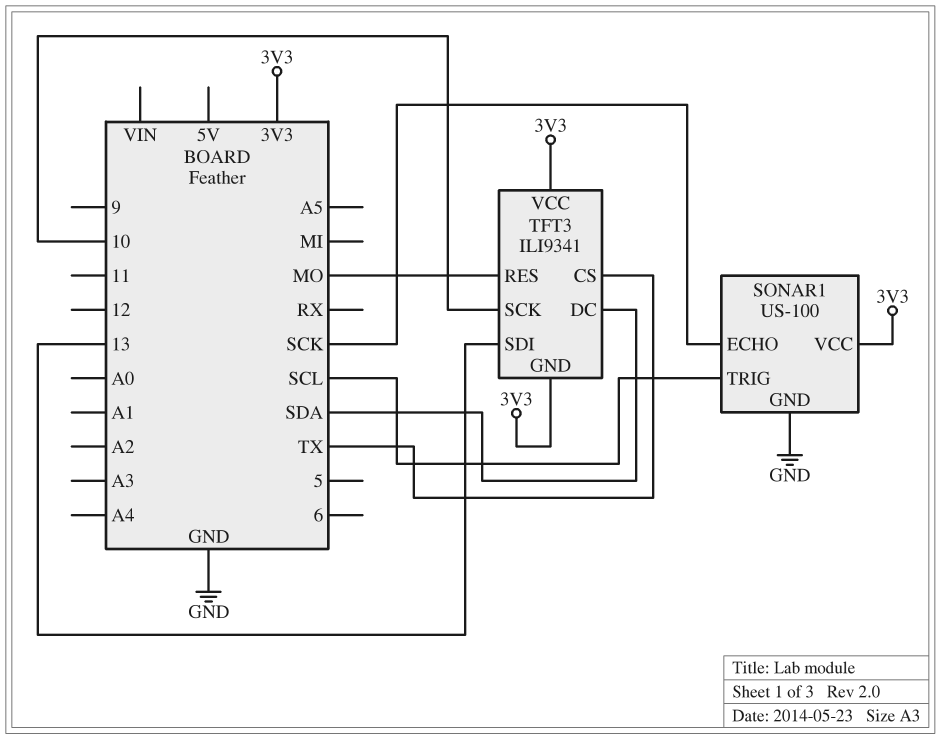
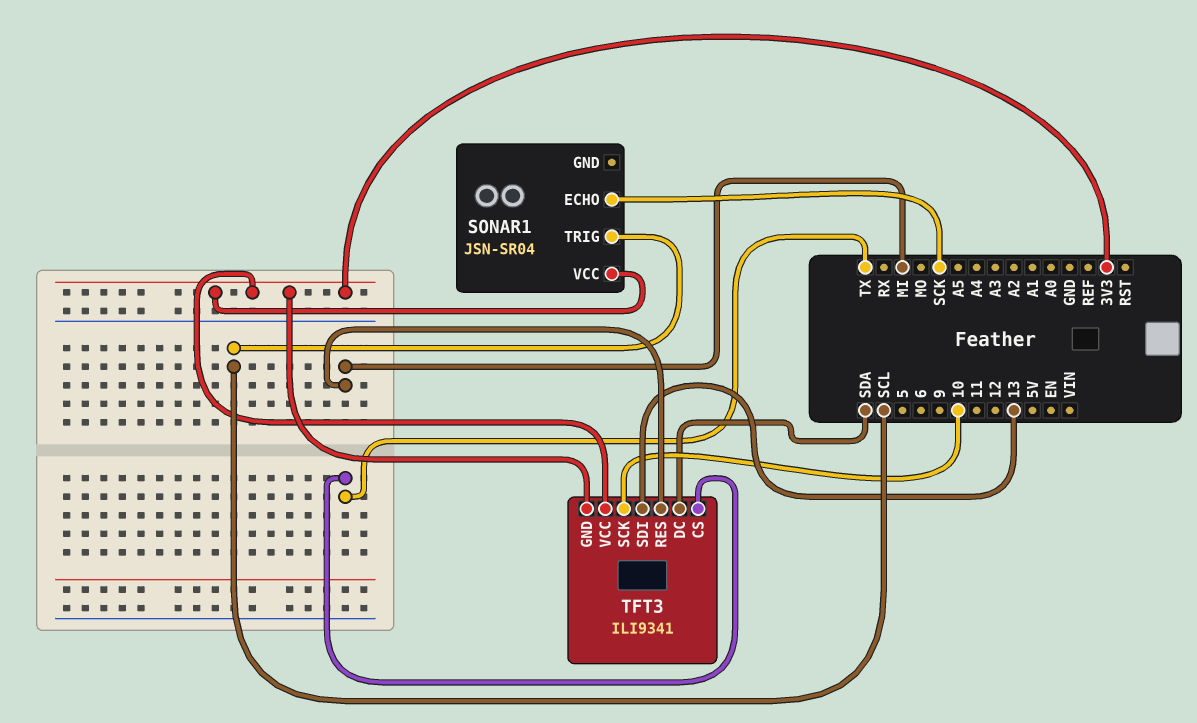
SONAR1: US-100 -> JSN-SR04
SONAR1 pin GND: GND -> none
TFT3 pin RES: MO -> MI

